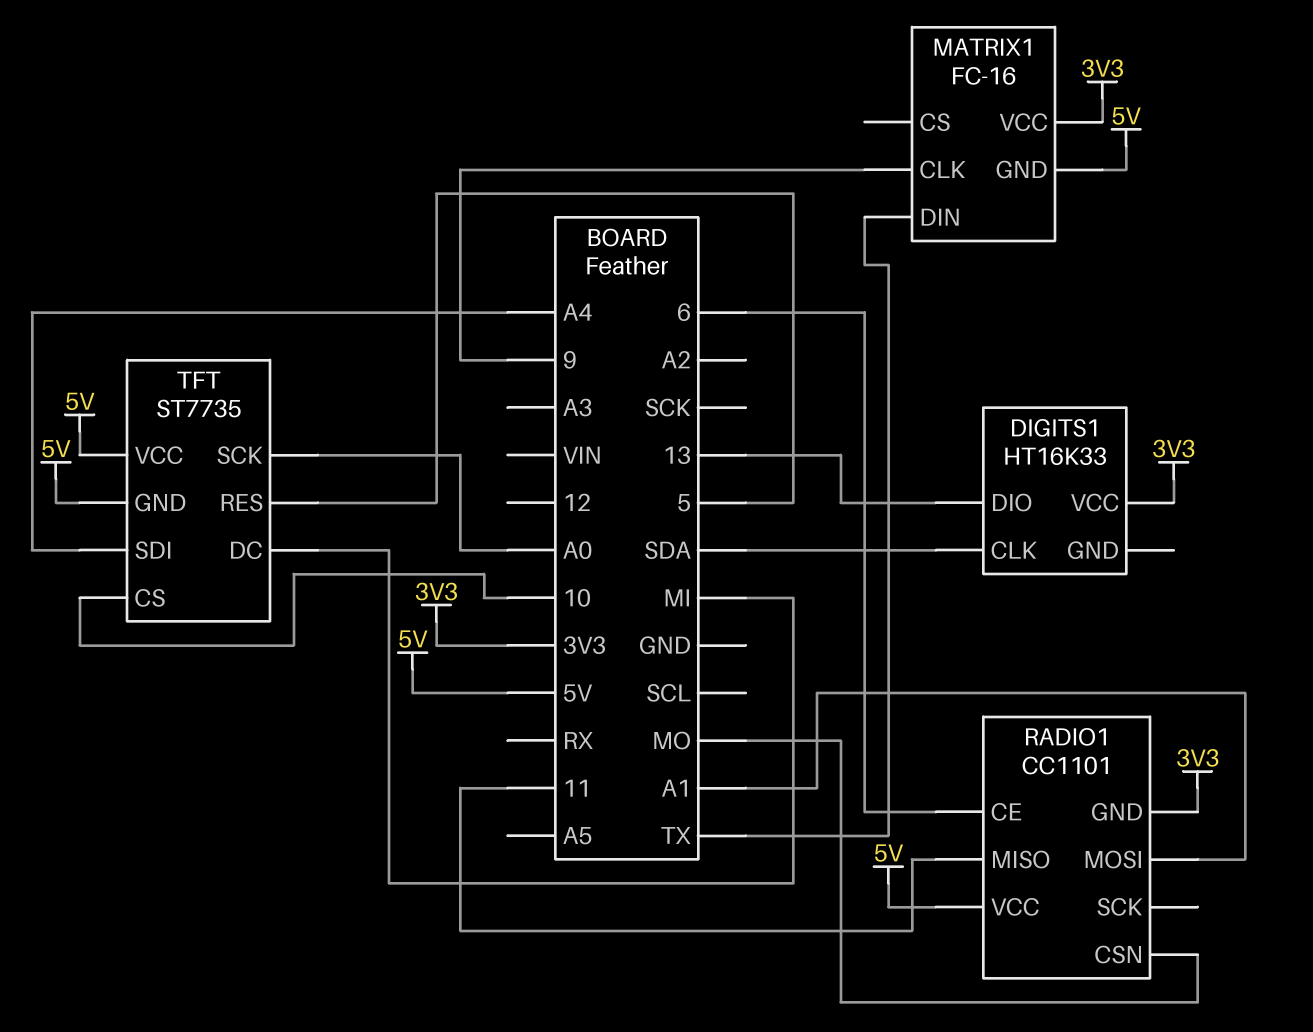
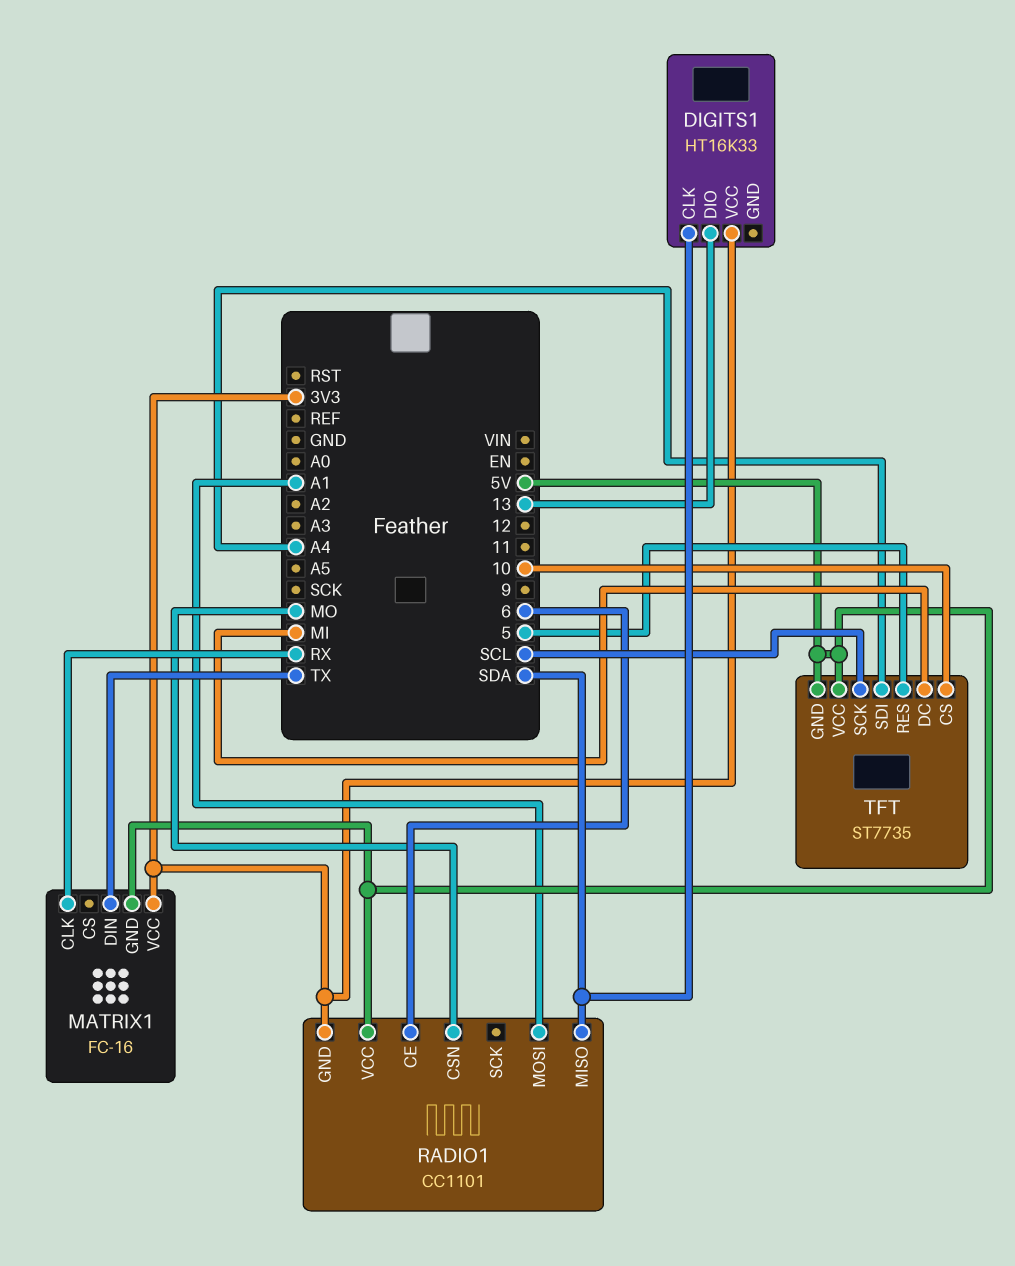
MATRIX1 pin CLK: 9 -> RX
RADIO1 pin MISO: 11 -> SDA
TFT pin SCK: A0 -> SCL

